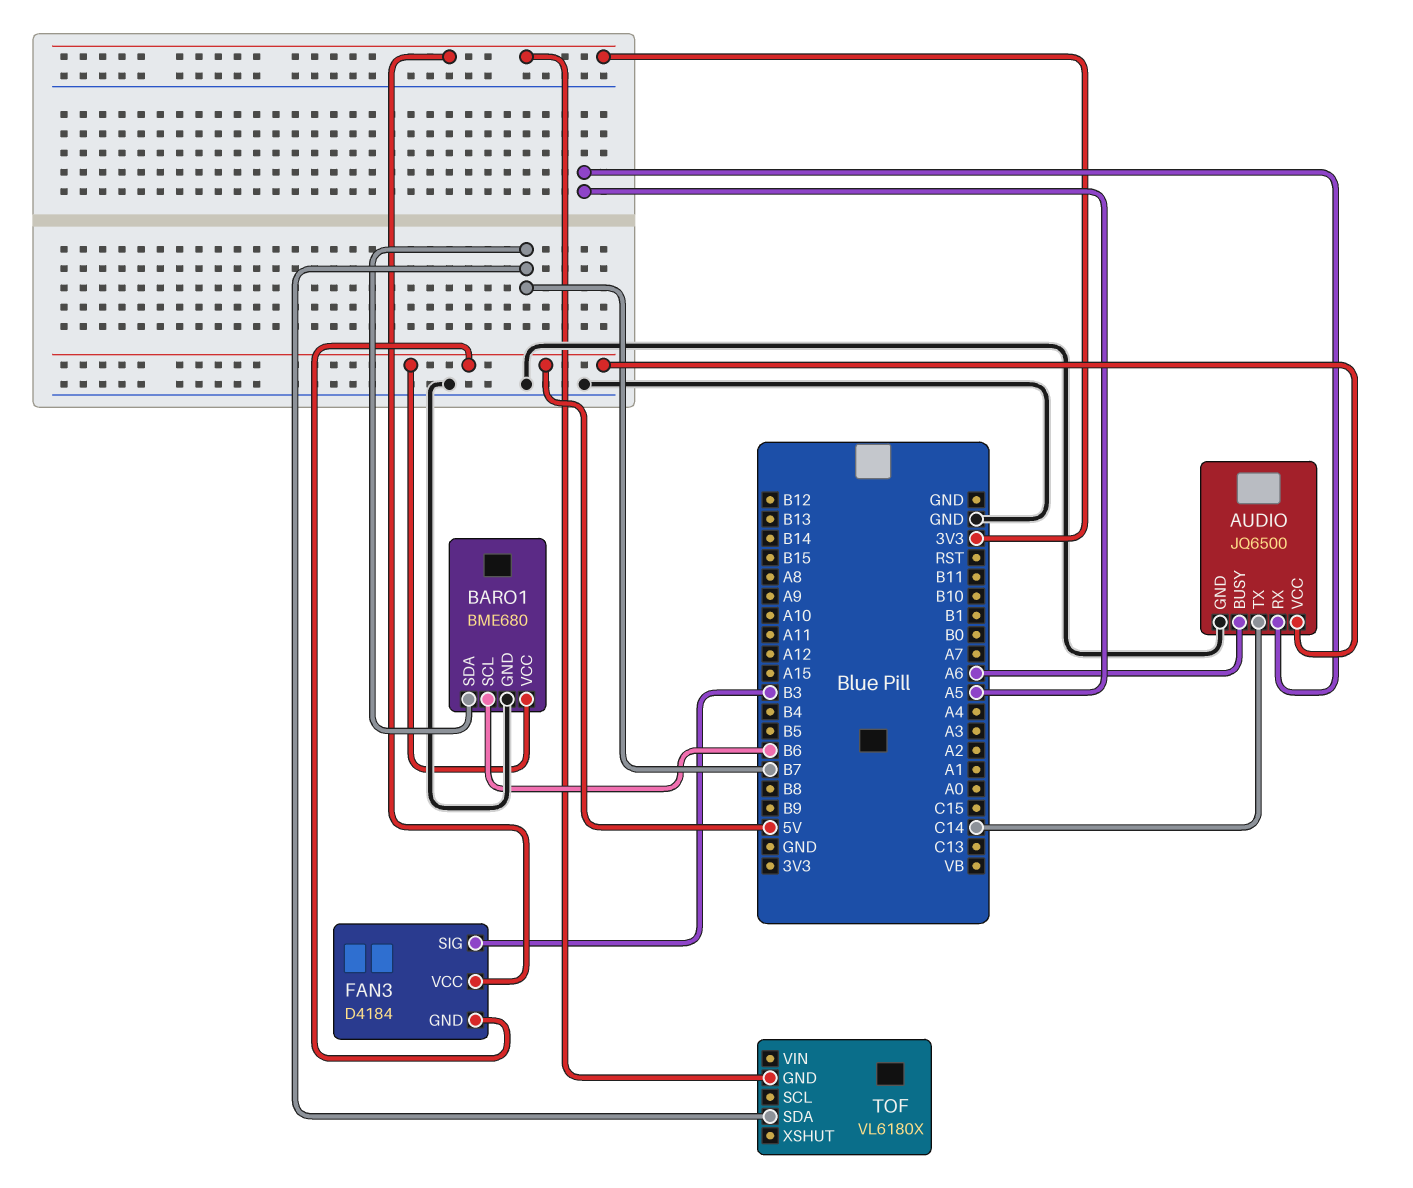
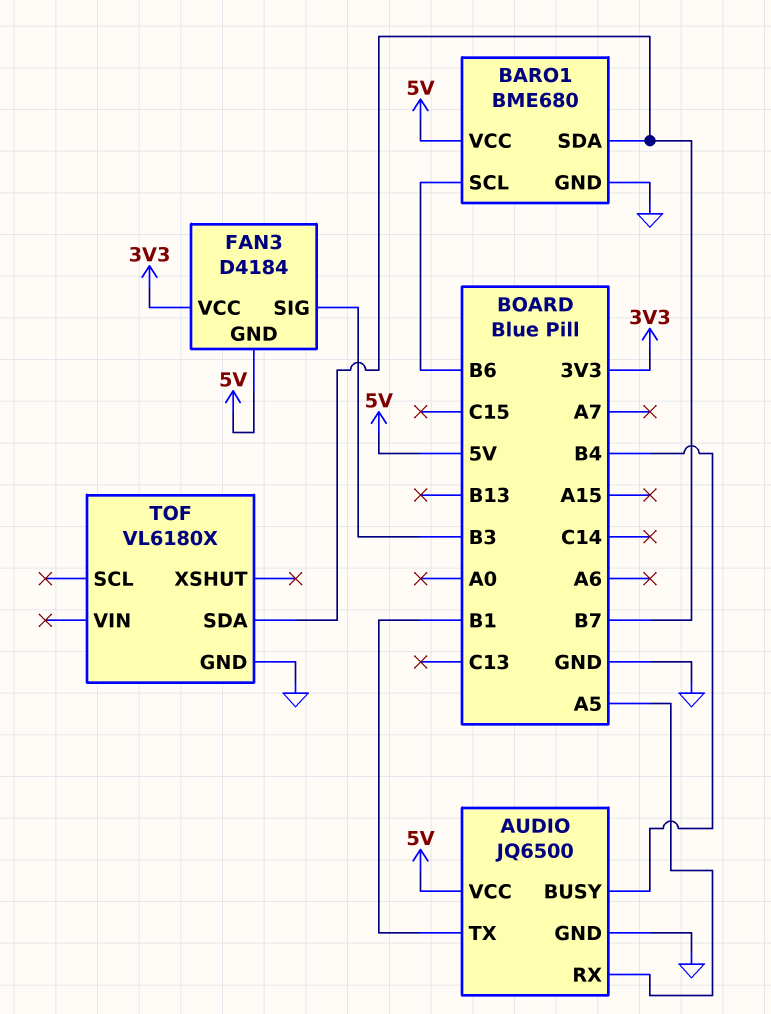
AUDIO pin BUSY: A6 -> B4
AUDIO pin TX: C14 -> B1
TOF pin GND: 3V3 -> GND

